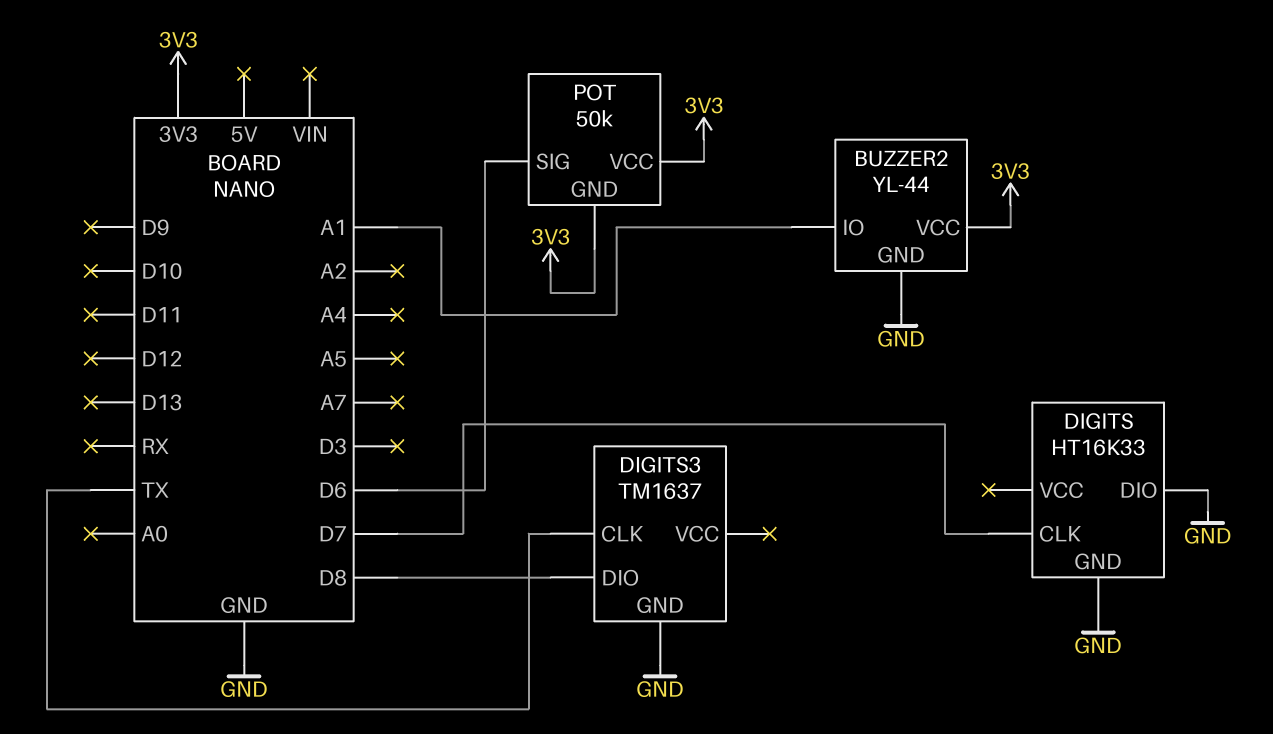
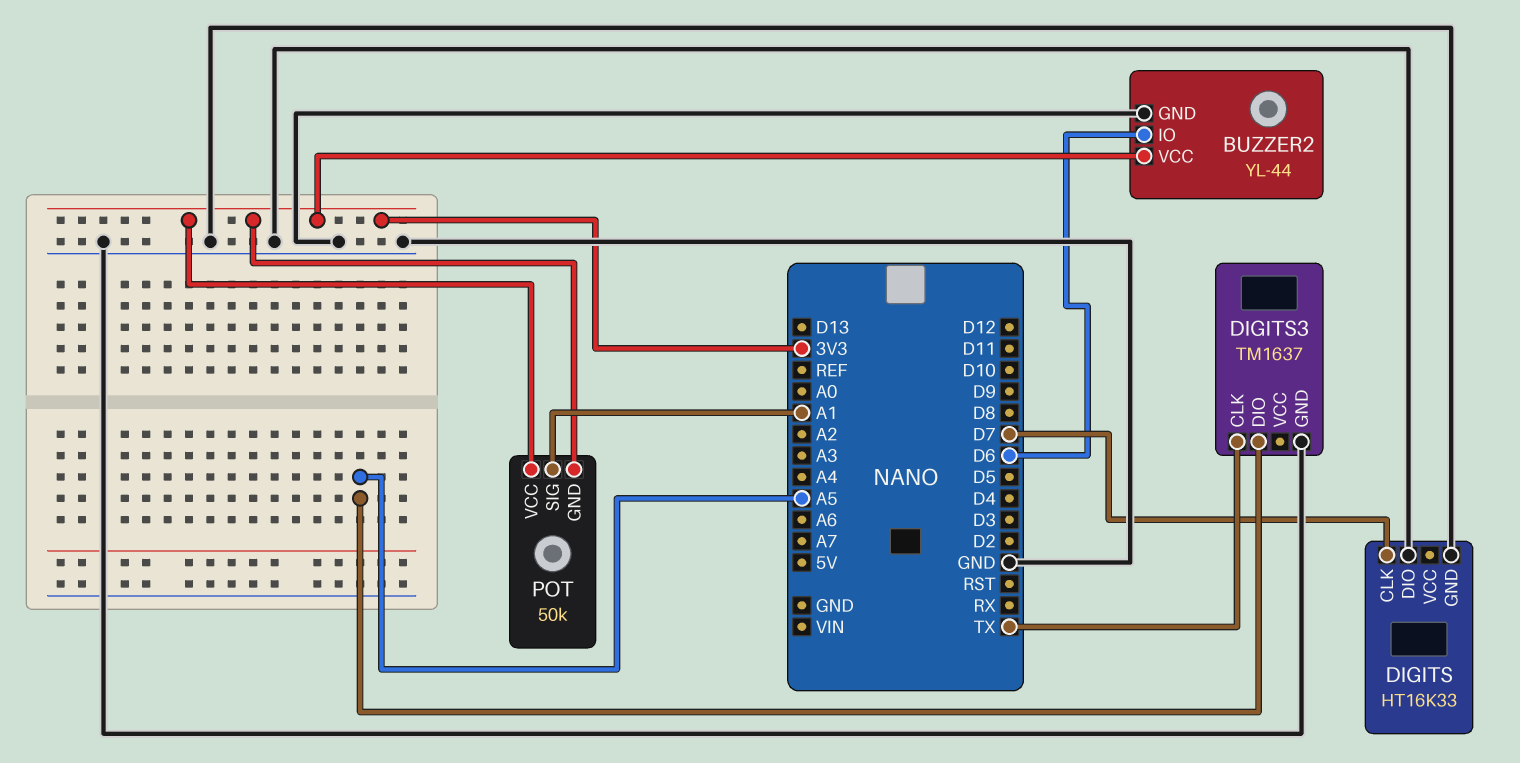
BUZZER2 pin IO: A1 -> D6
DIGITS3 pin DIO: D8 -> A5
POT pin SIG: D6 -> A1

